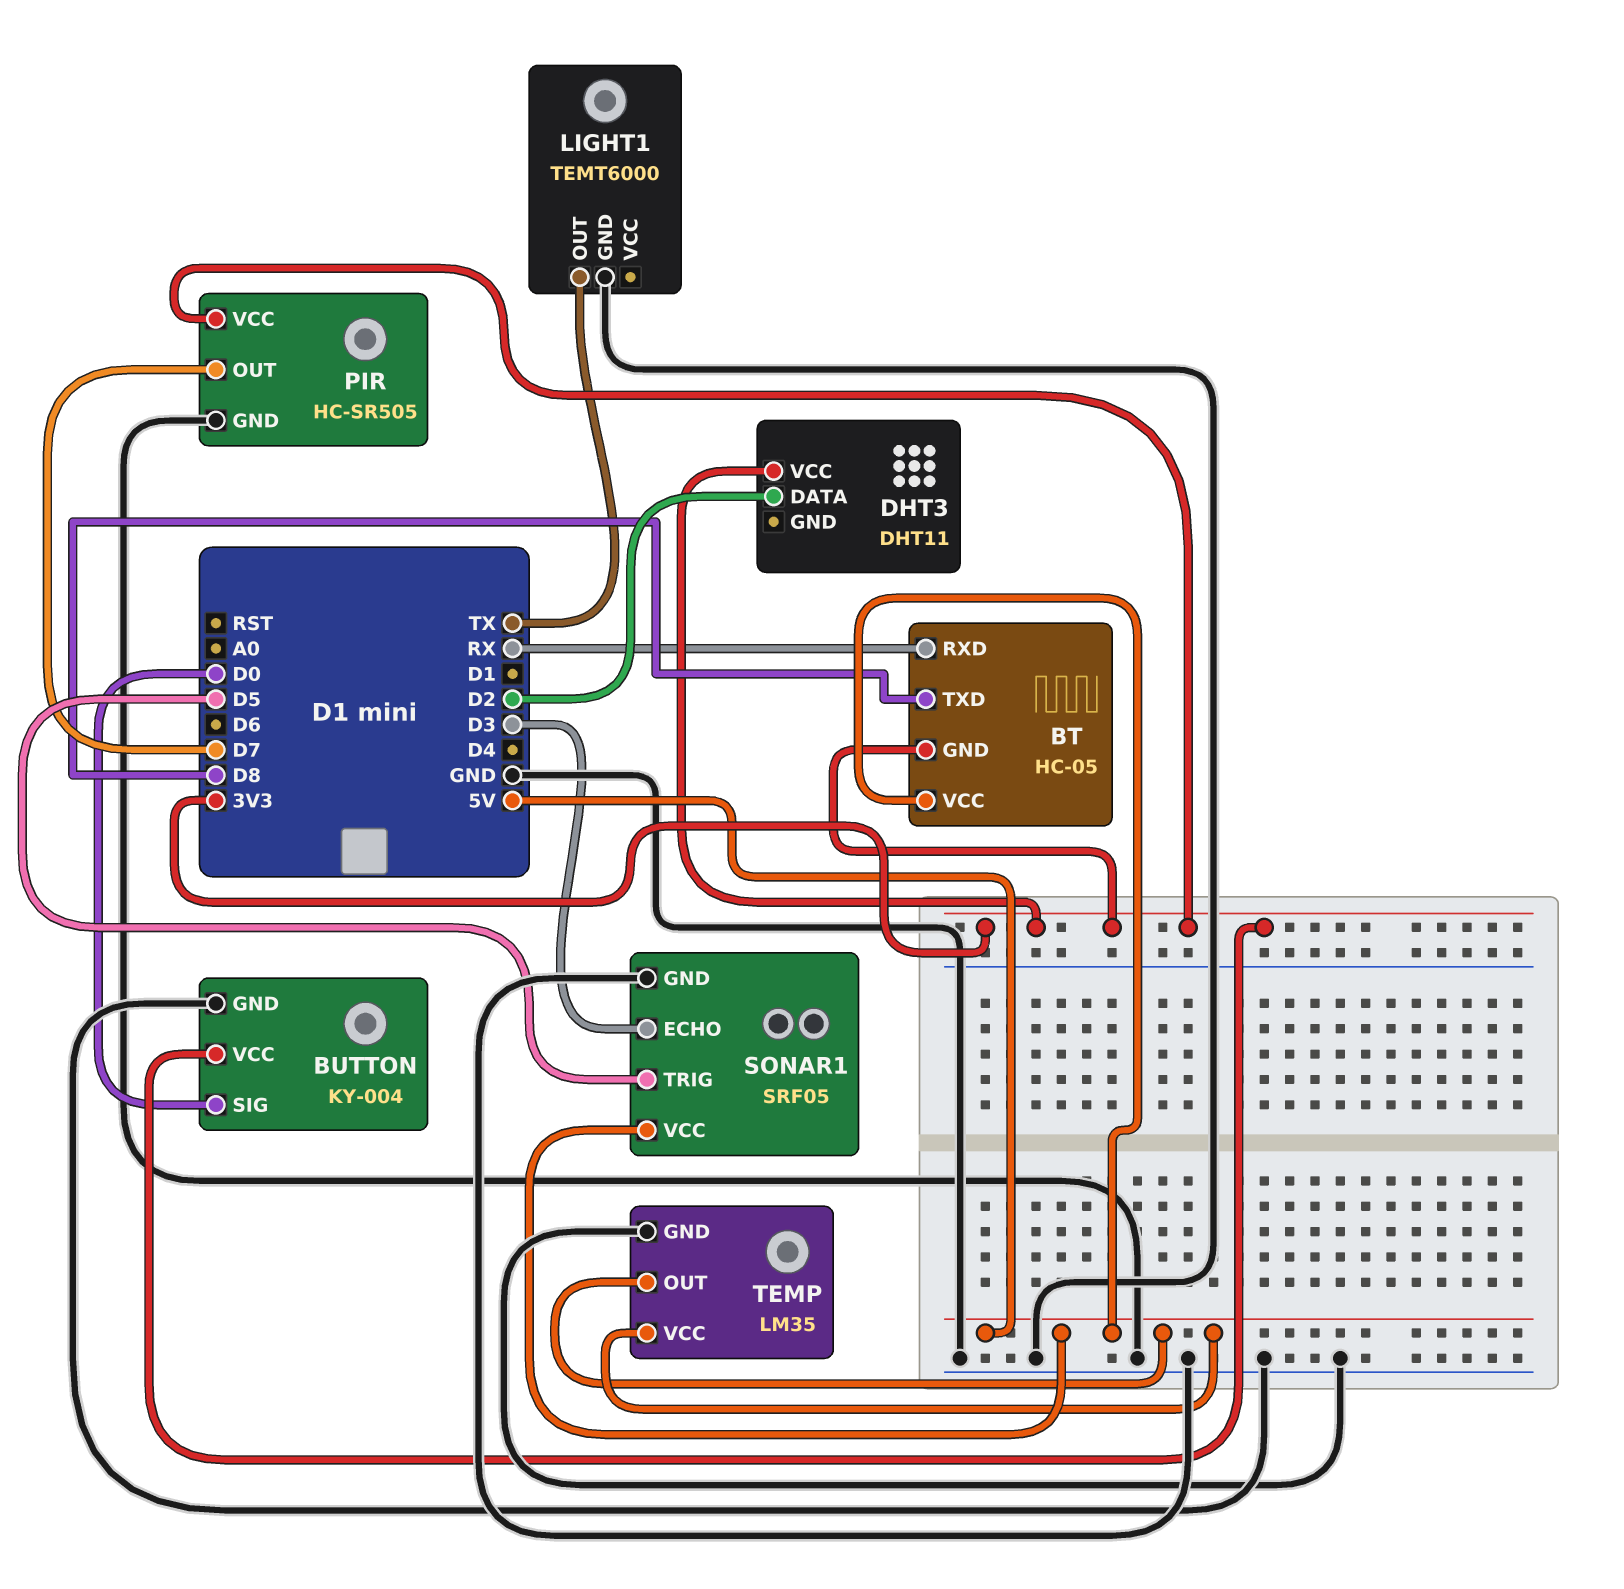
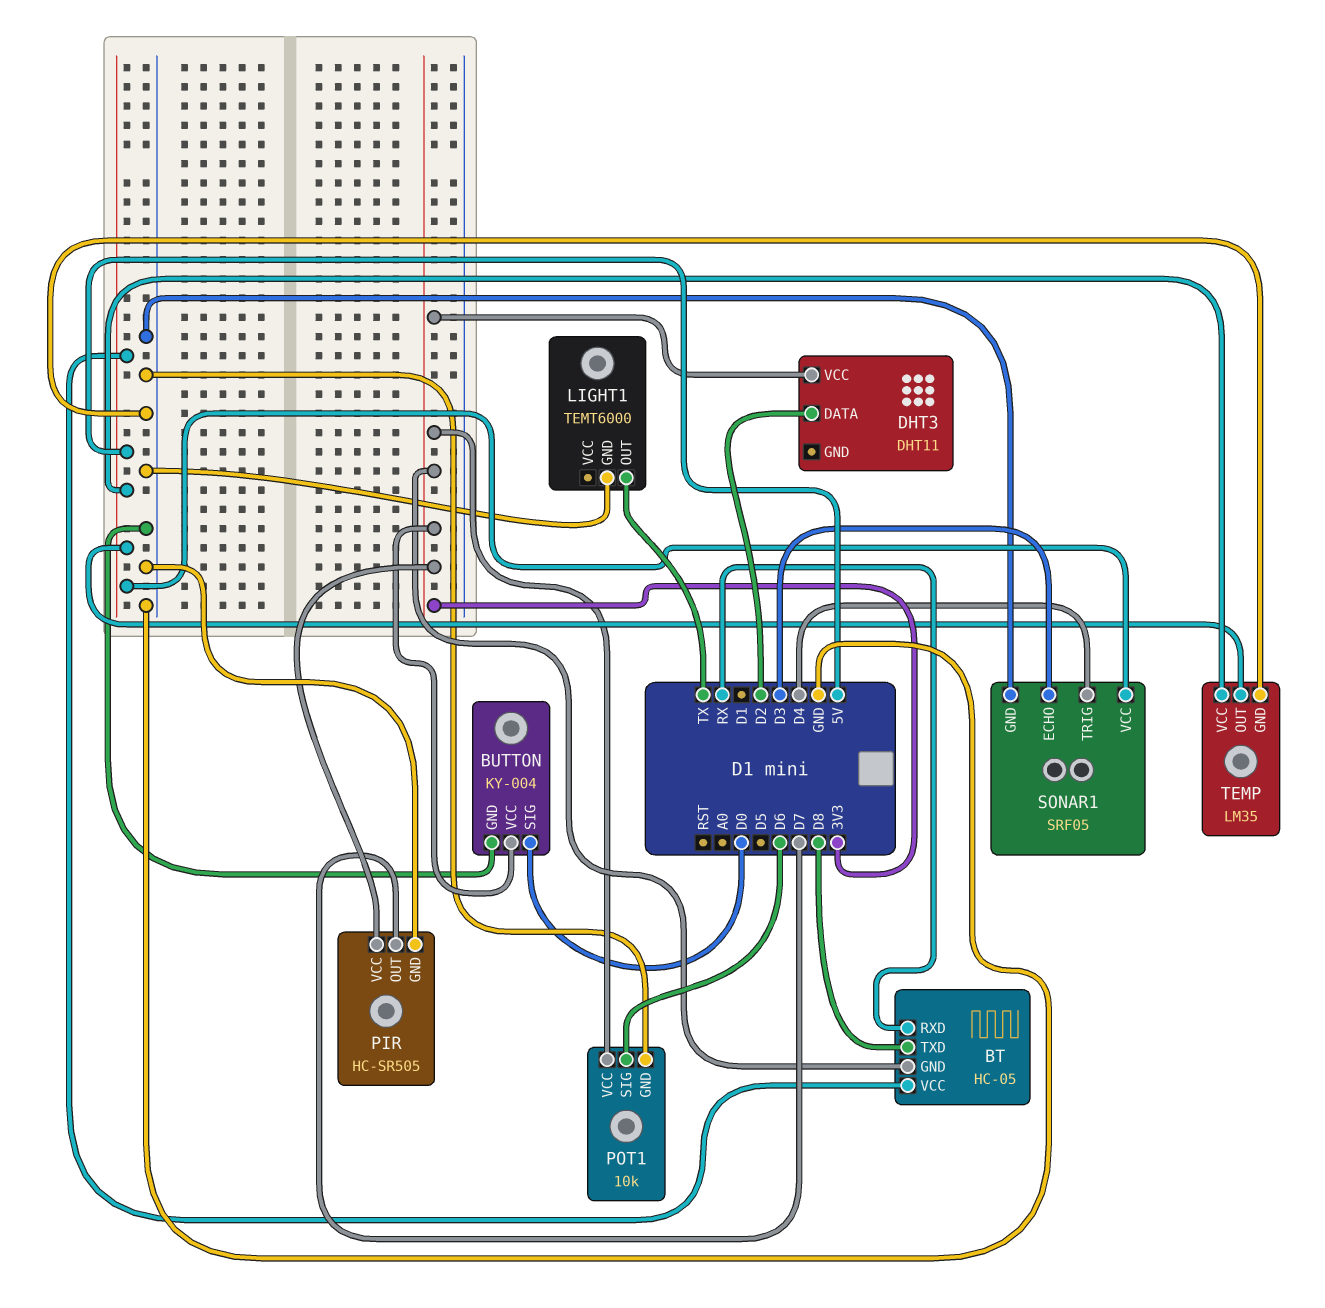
POT1: none -> 10k
POT1 pin GND: none -> GND
POT1 pin SIG: none -> D6
POT1 pin VCC: none -> 3V3
SONAR1 pin TRIG: D5 -> D4

